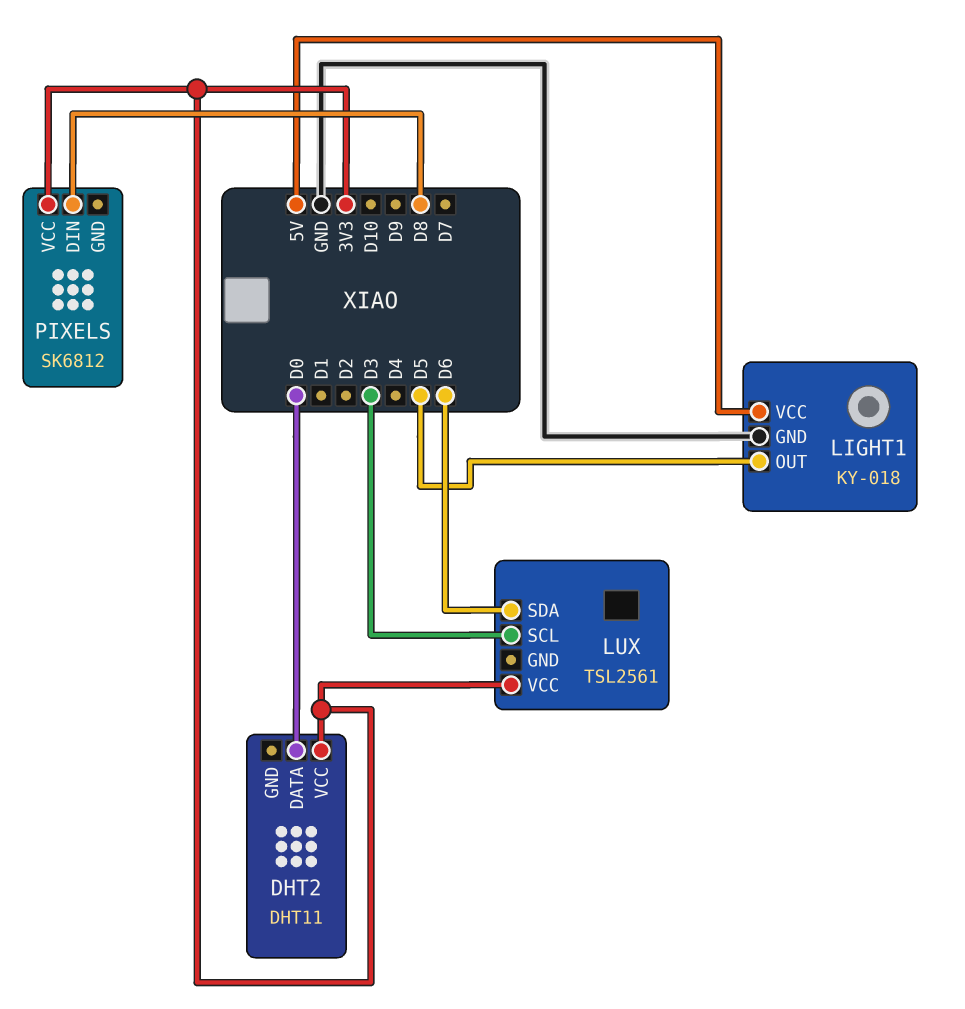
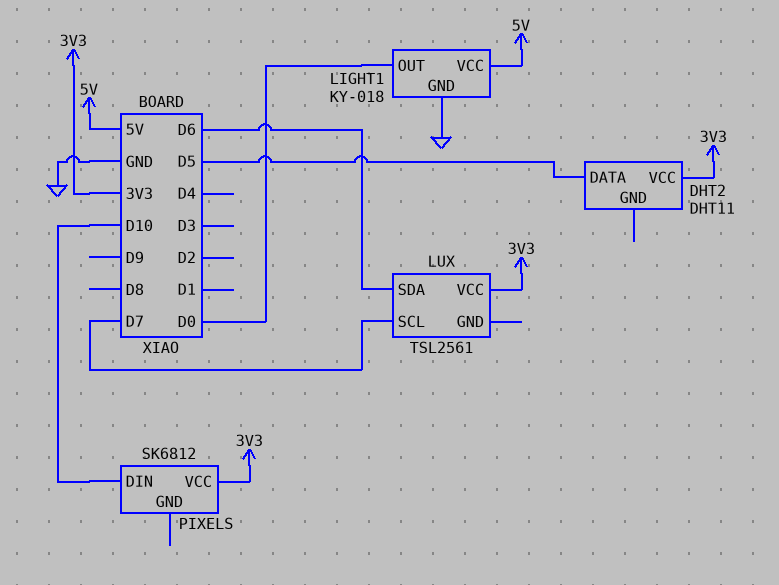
DHT2 pin DATA: D0 -> D5
LIGHT1 pin OUT: D5 -> D0
LUX pin SCL: D3 -> D7
PIXELS pin DIN: D8 -> D10

